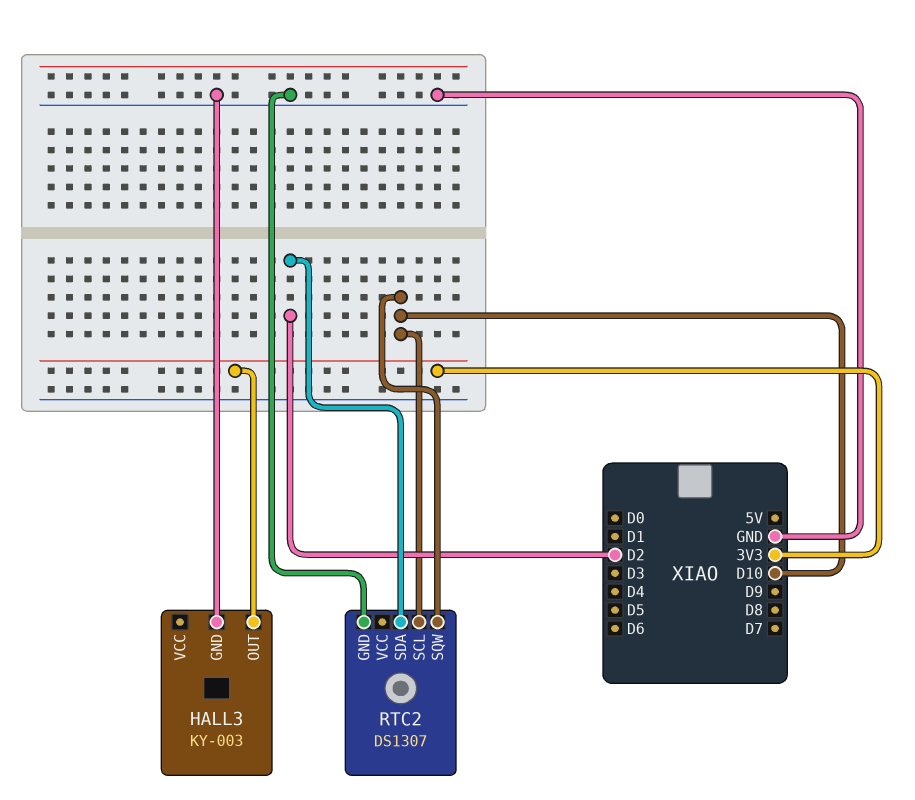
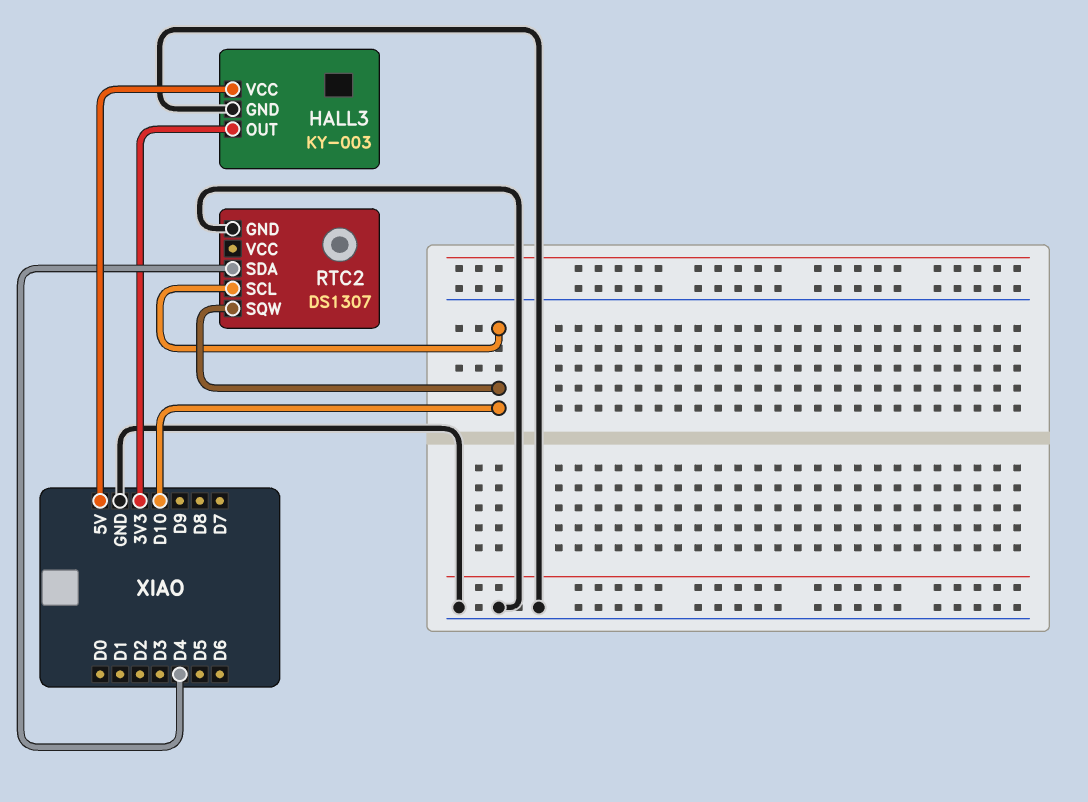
HALL3 pin VCC: none -> 5V
RTC2 pin SDA: D2 -> D4

